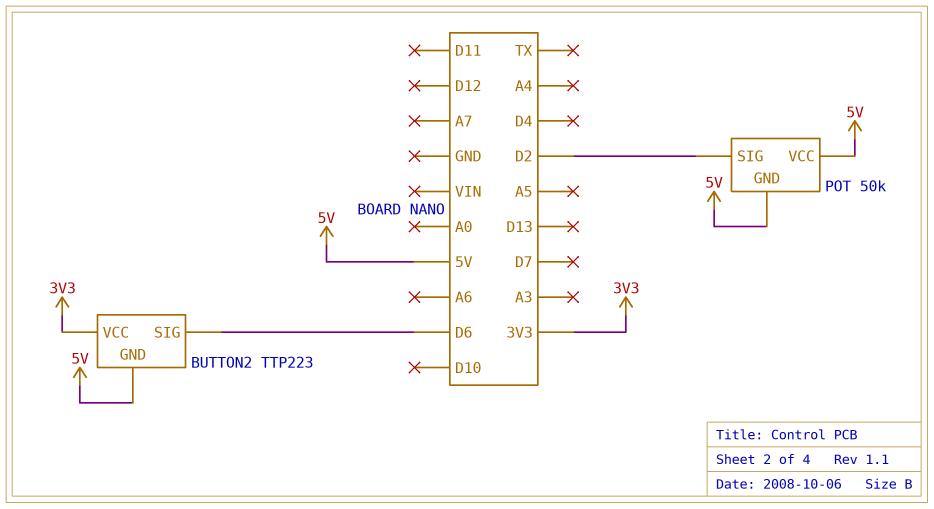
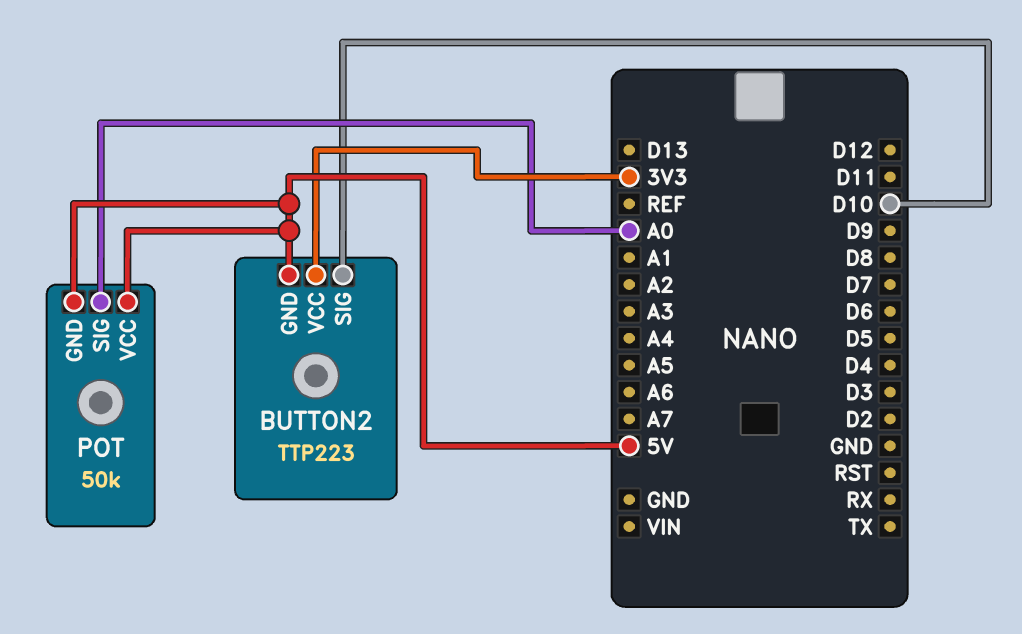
BUTTON2 pin SIG: D6 -> D10
POT pin SIG: D2 -> A0

